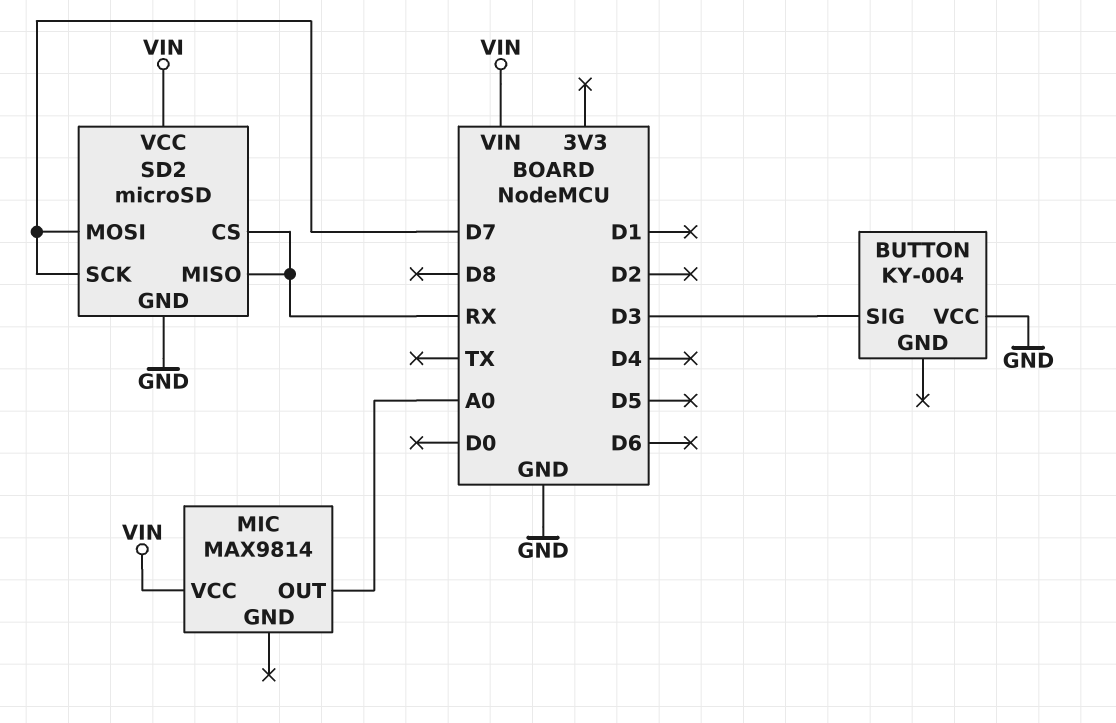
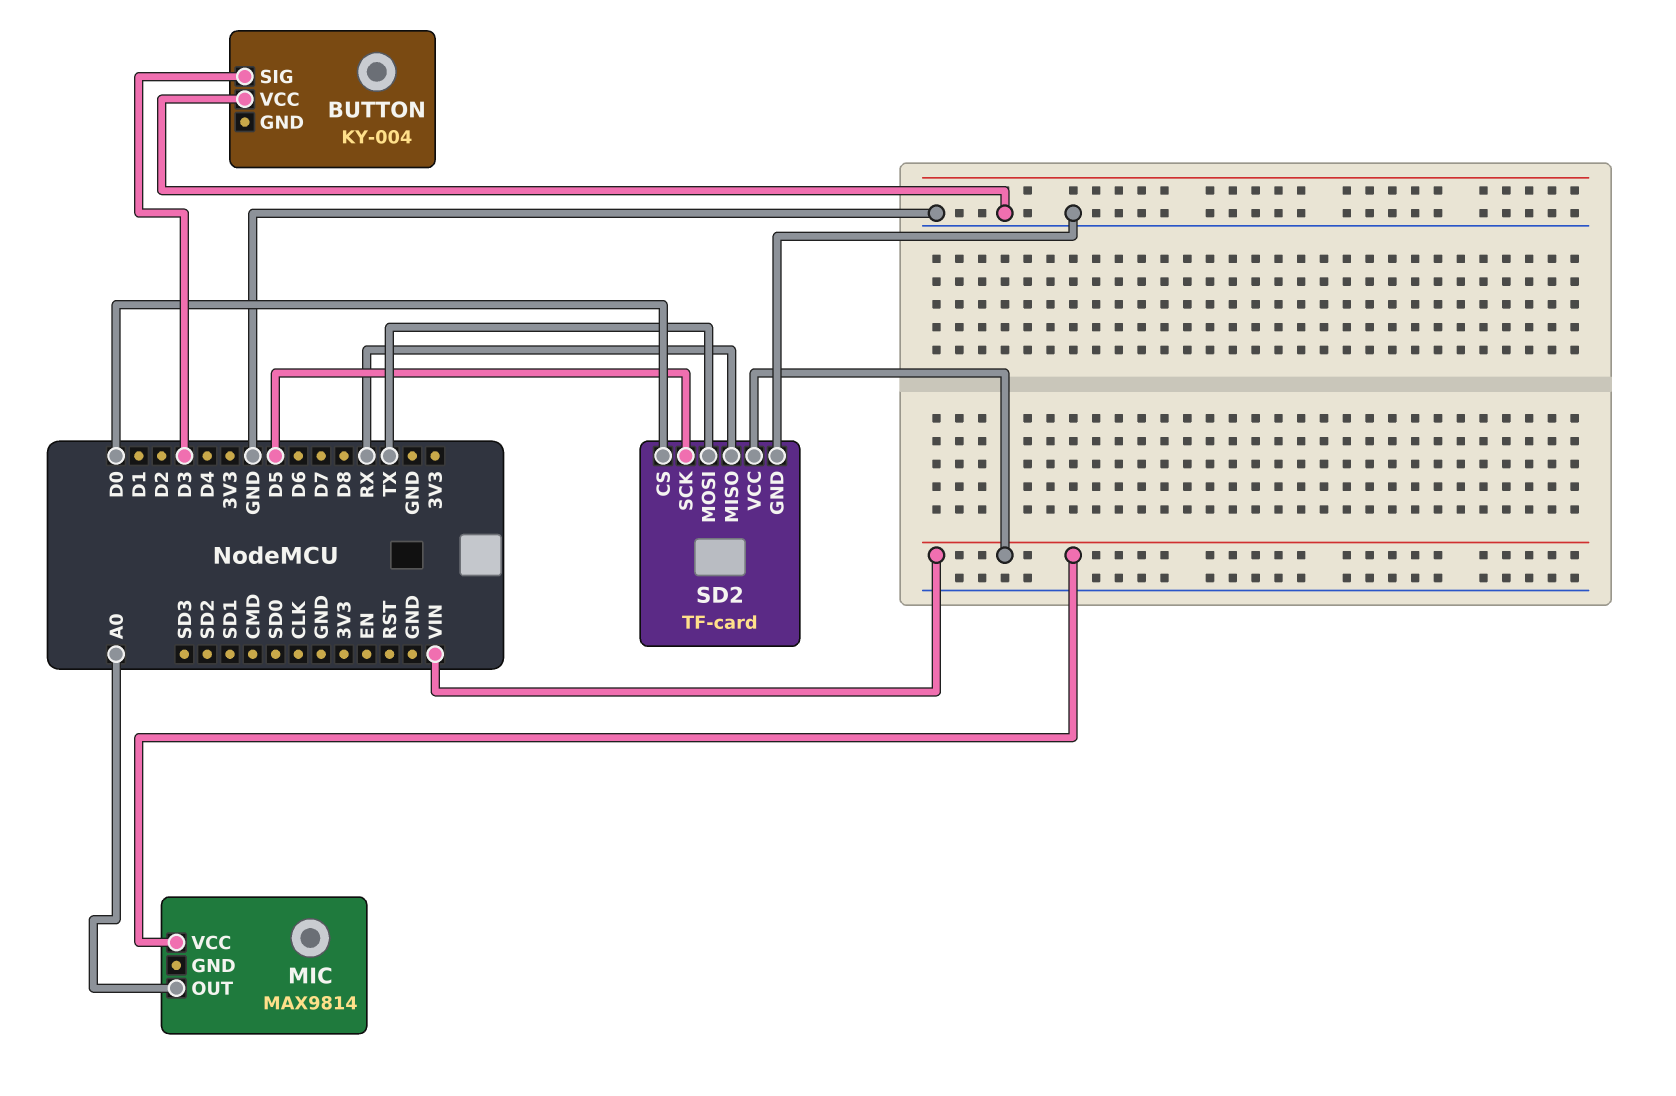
SD2: microSD -> TF-card
SD2 pin CS: RX -> D0
SD2 pin MOSI: D7 -> TX
SD2 pin SCK: D7 -> D5

